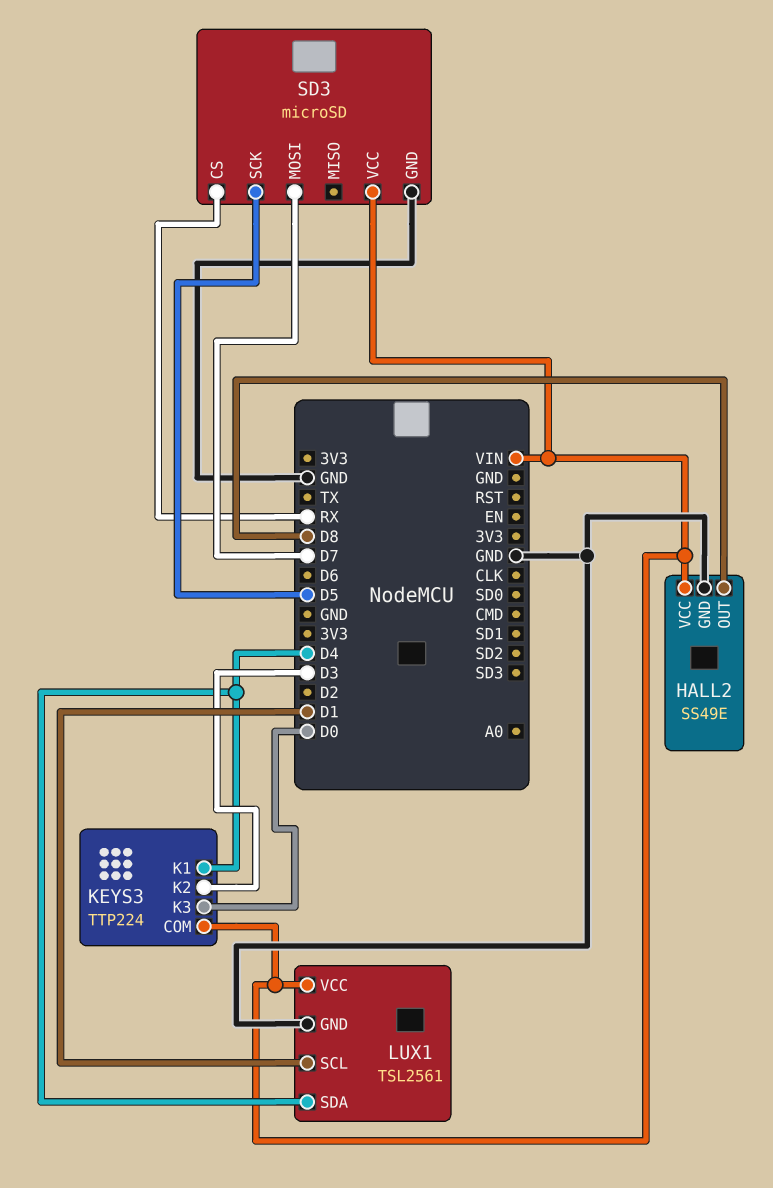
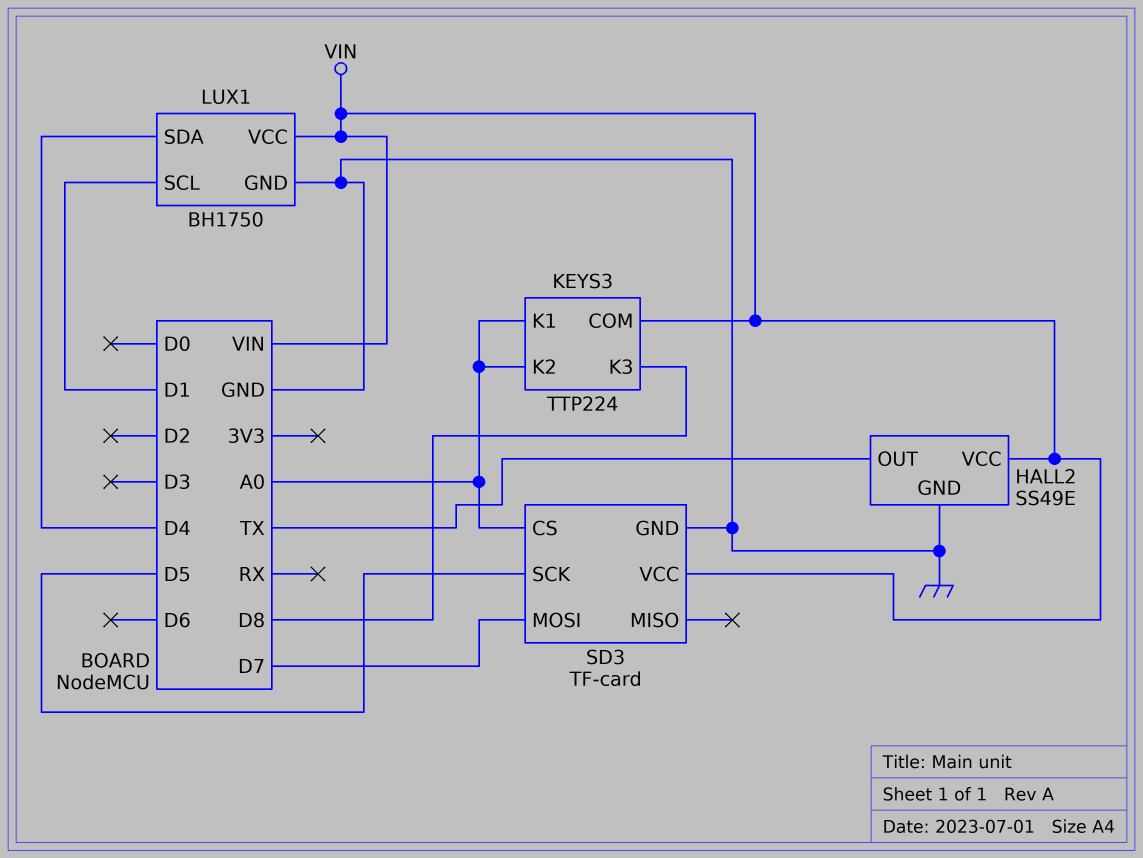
HALL2 pin OUT: D8 -> TX
KEYS3 pin K1: D4 -> A0
KEYS3 pin K2: D3 -> A0
KEYS3 pin K3: D0 -> D8
LUX1: TSL2561 -> BH1750
SD3: microSD -> TF-card
SD3 pin CS: RX -> A0

